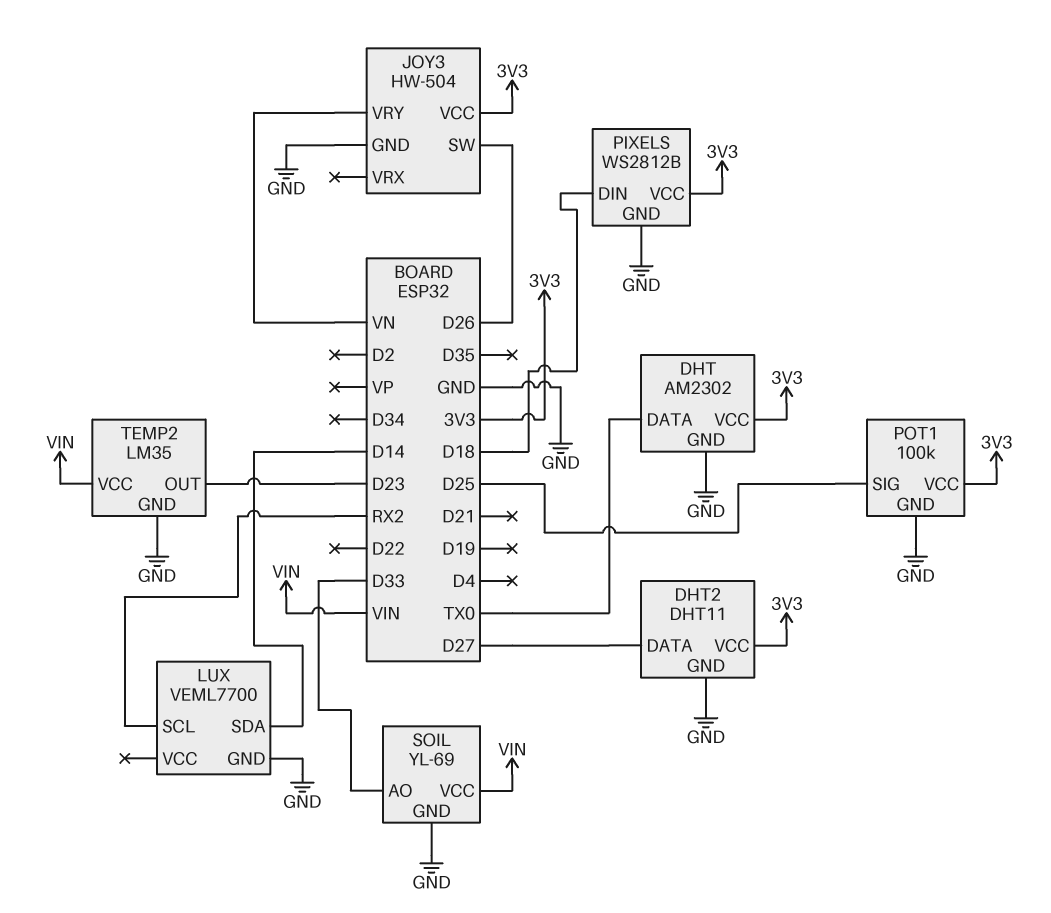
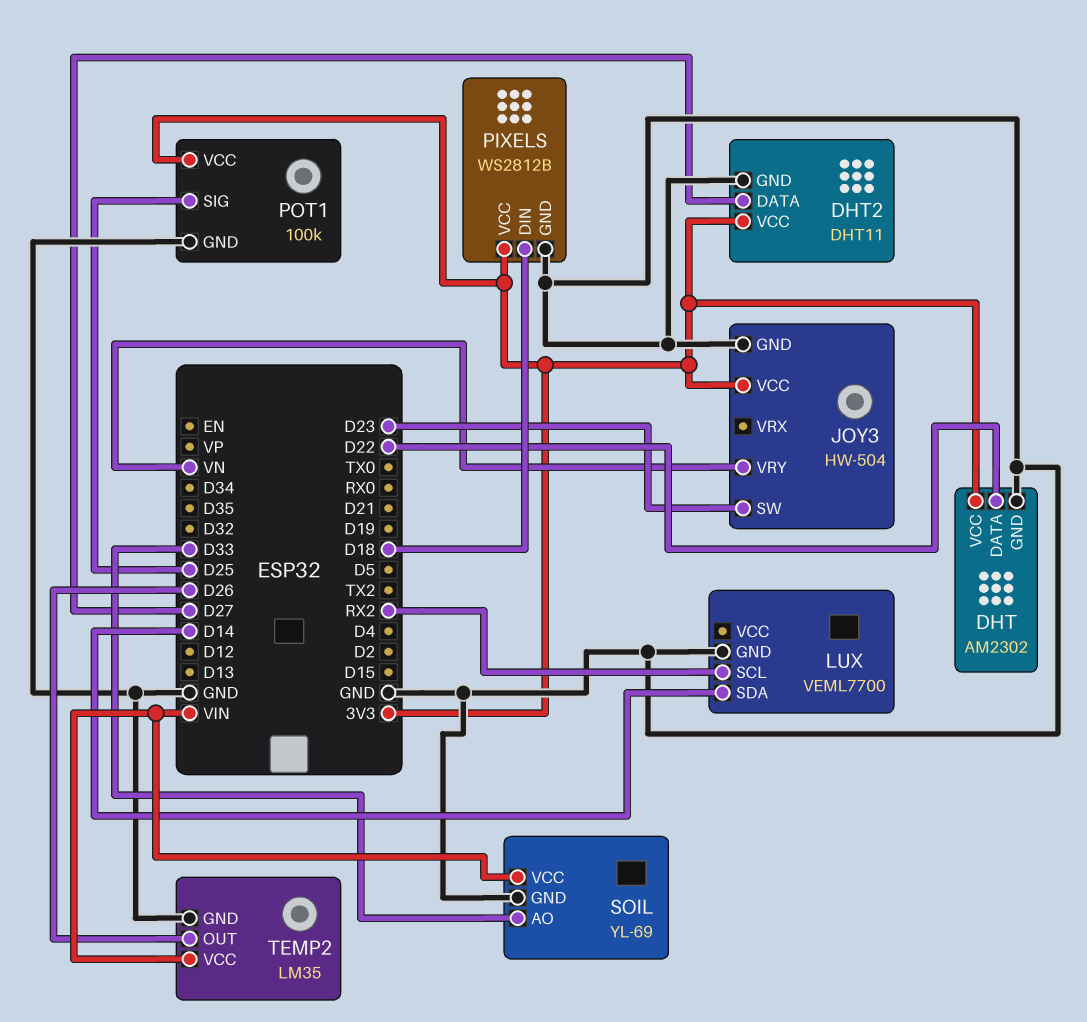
DHT pin DATA: TX0 -> D22
JOY3 pin SW: D26 -> D23
TEMP2 pin OUT: D23 -> D26

